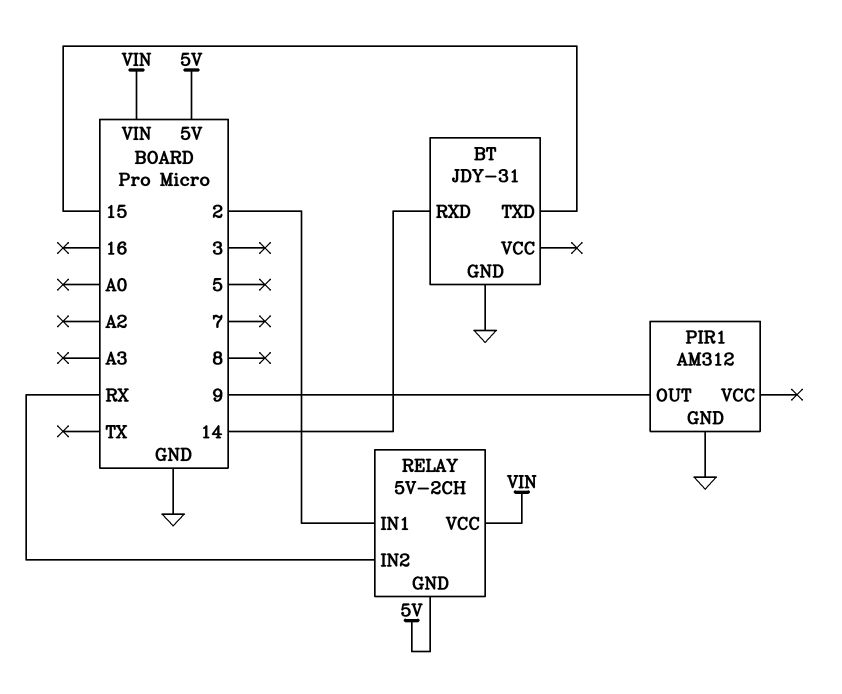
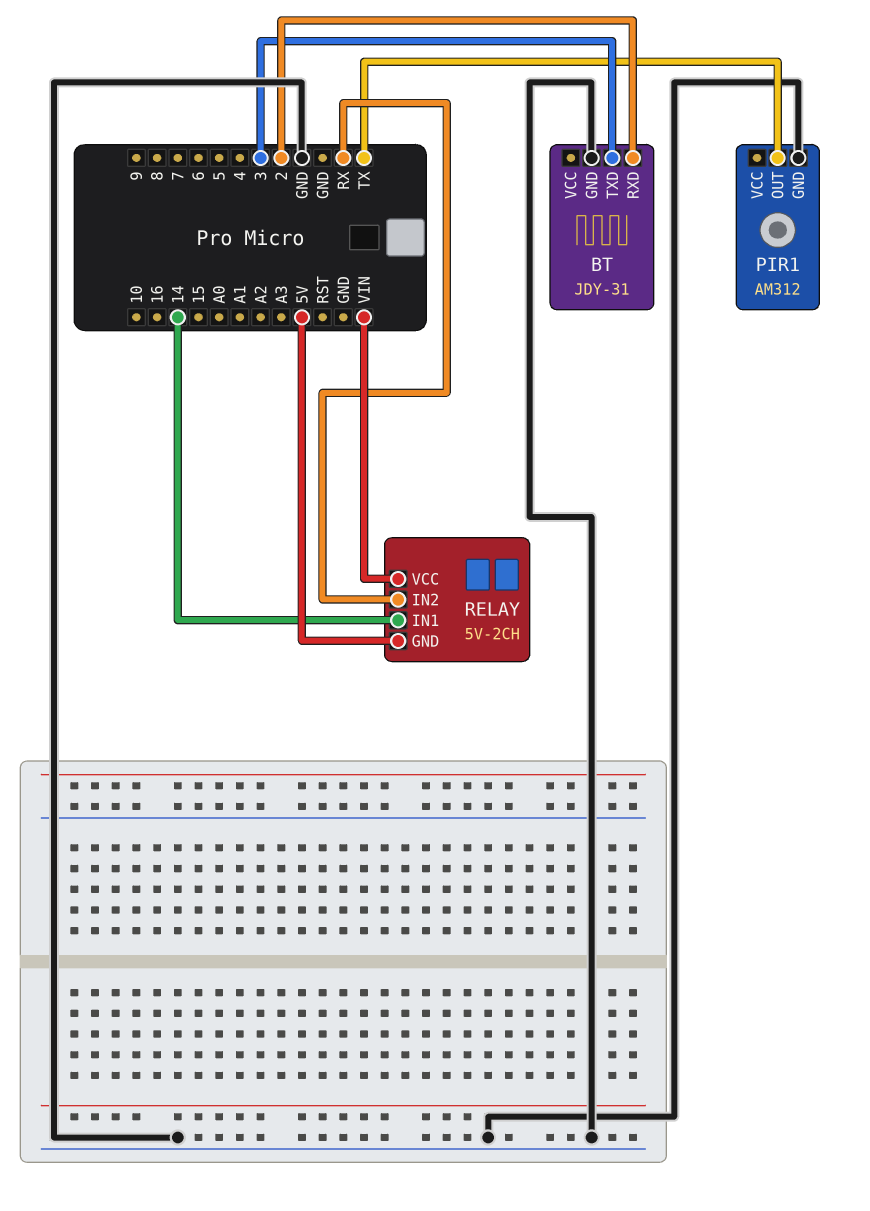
BT pin RXD: 14 -> 2
BT pin TXD: 15 -> 3
PIR1 pin OUT: 9 -> TX
RELAY pin IN1: 2 -> 14

